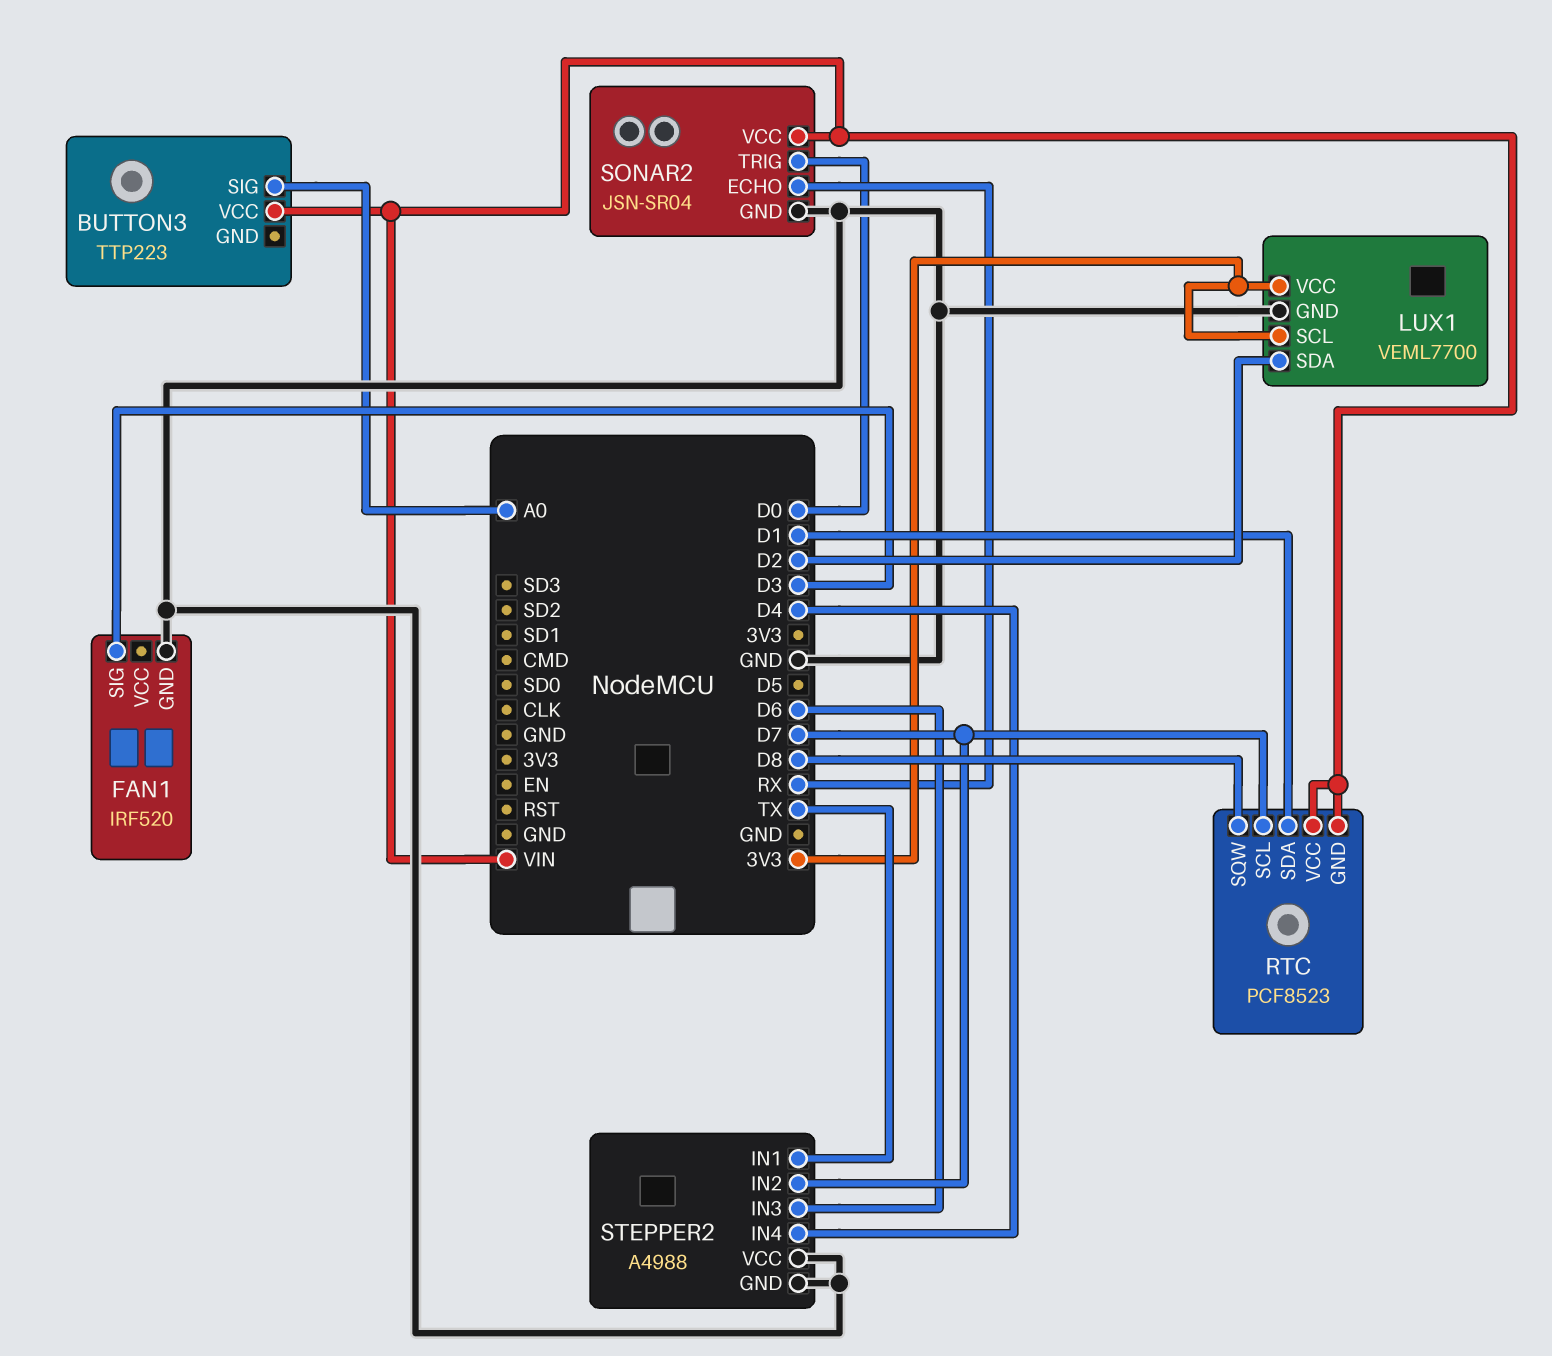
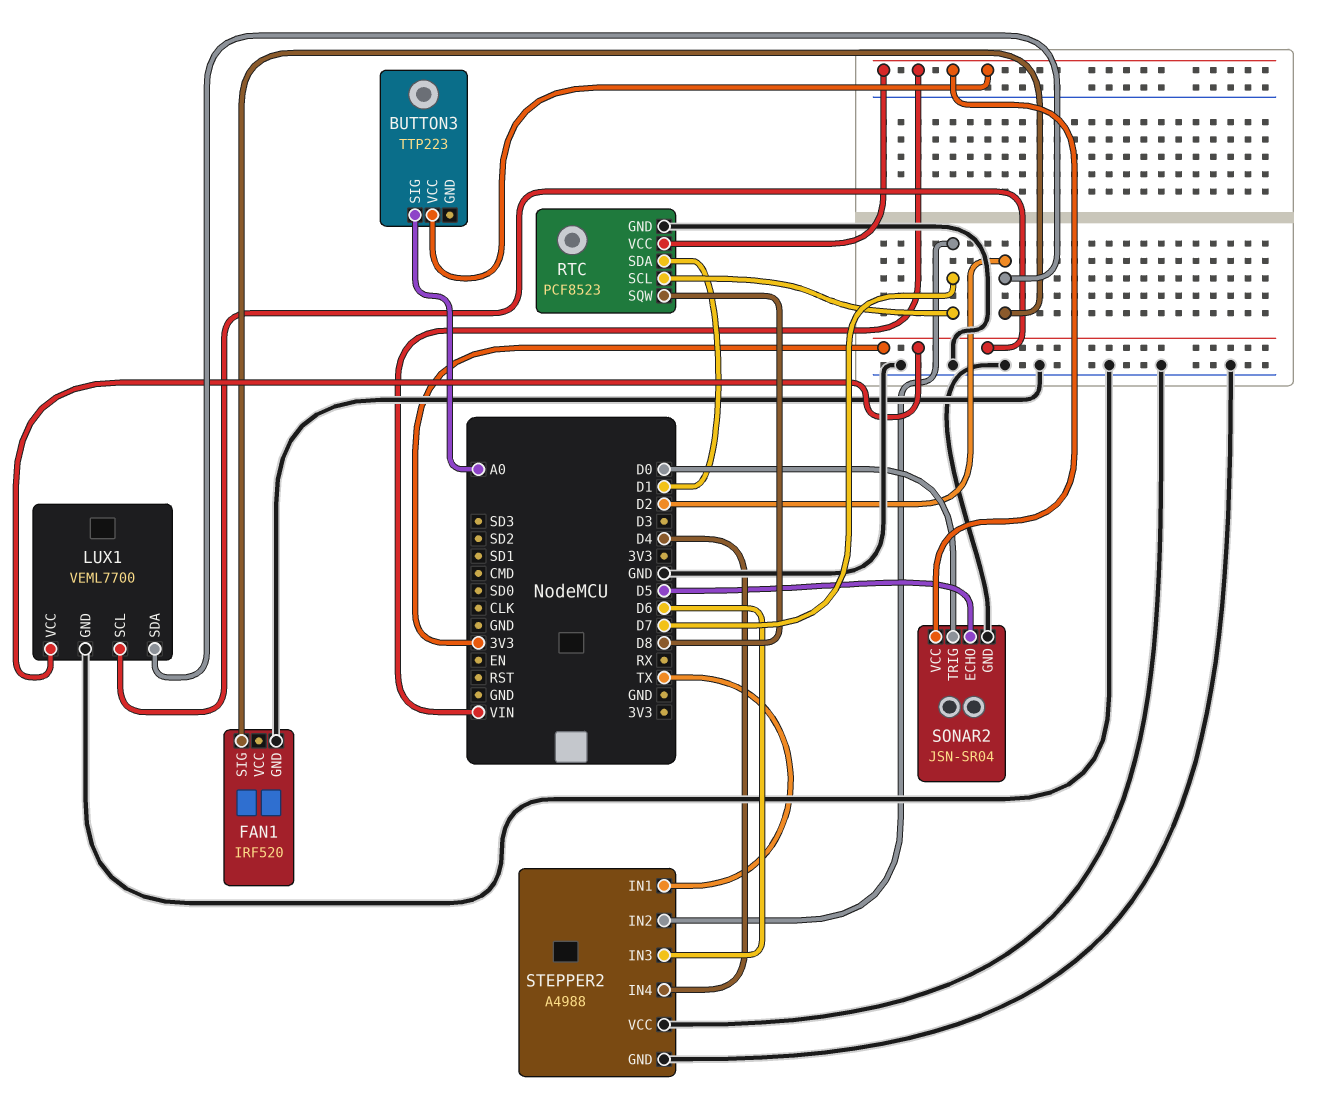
FAN1 pin SIG: D3 -> D2
RTC pin GND: VIN -> GND
SONAR2 pin ECHO: RX -> D5

